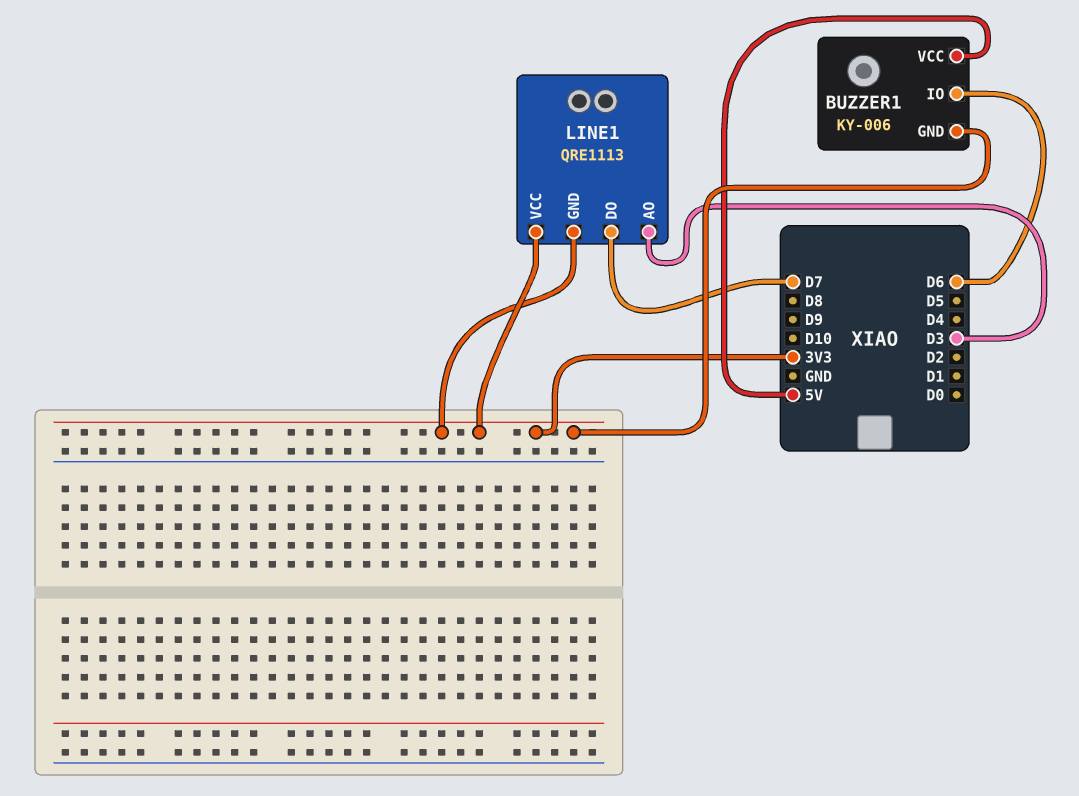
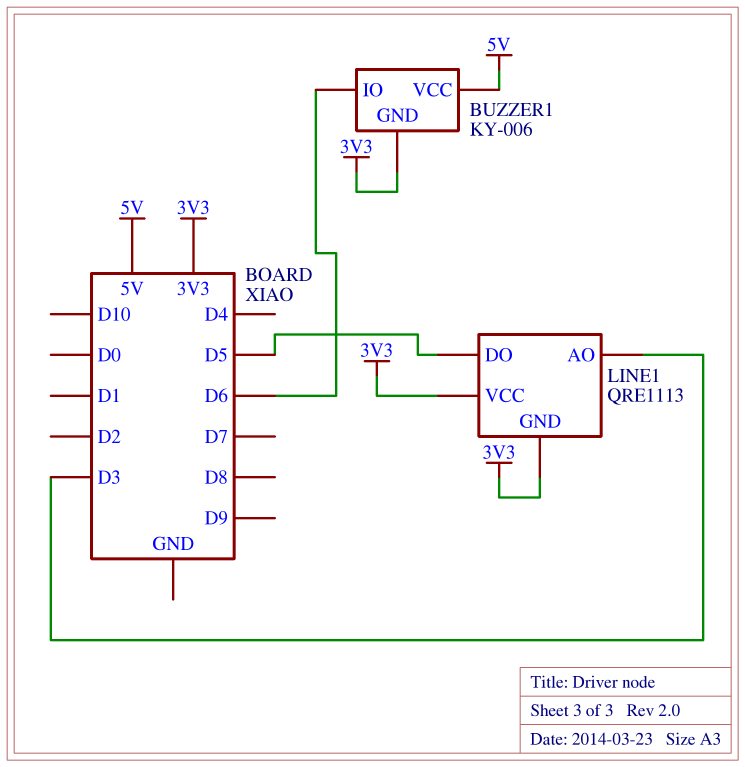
LINE1 pin DO: D7 -> D5

